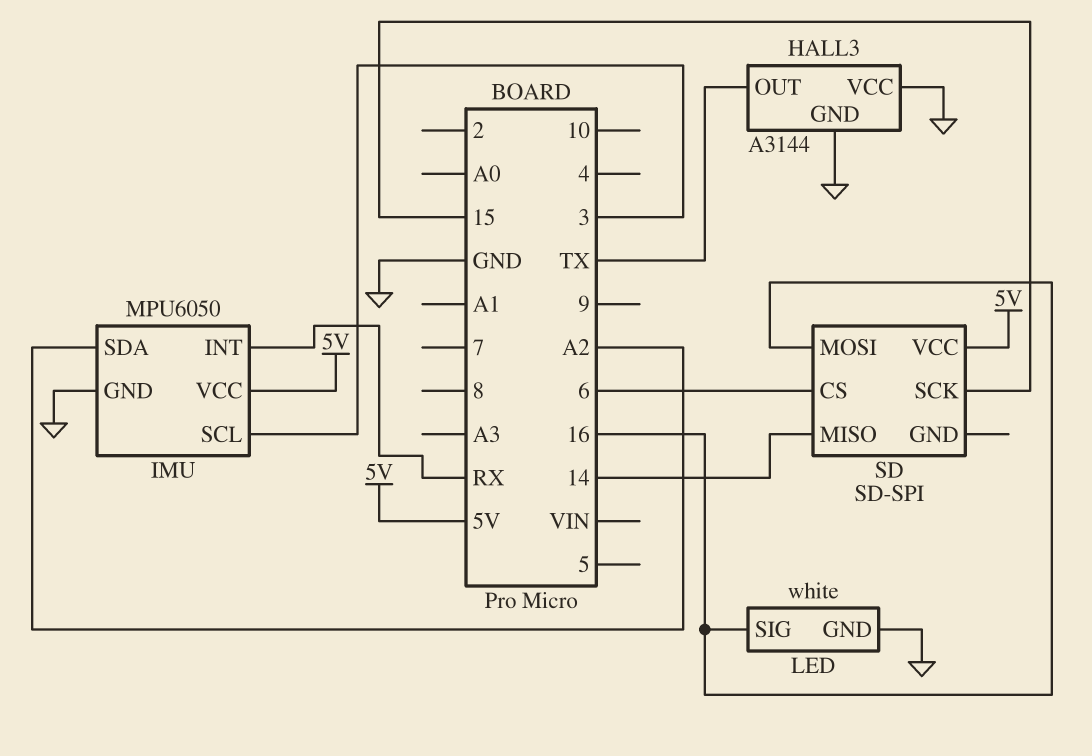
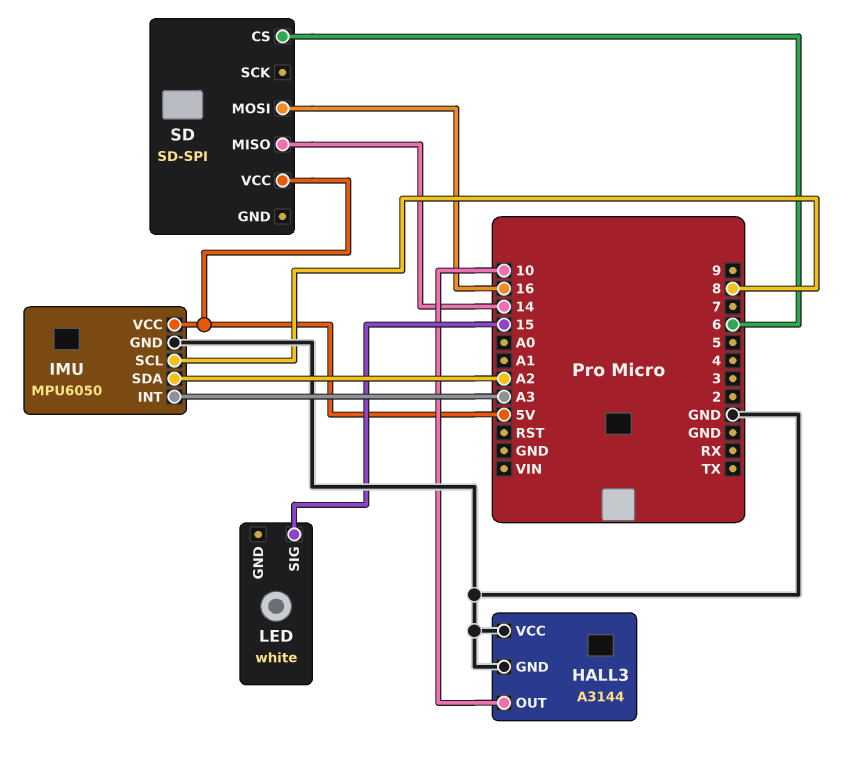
HALL3 pin OUT: TX -> 10
IMU pin INT: RX -> A3
IMU pin SCL: 3 -> 8
LED pin GND: GND -> none
LED pin SIG: 16 -> 15
SD pin SCK: 15 -> none

